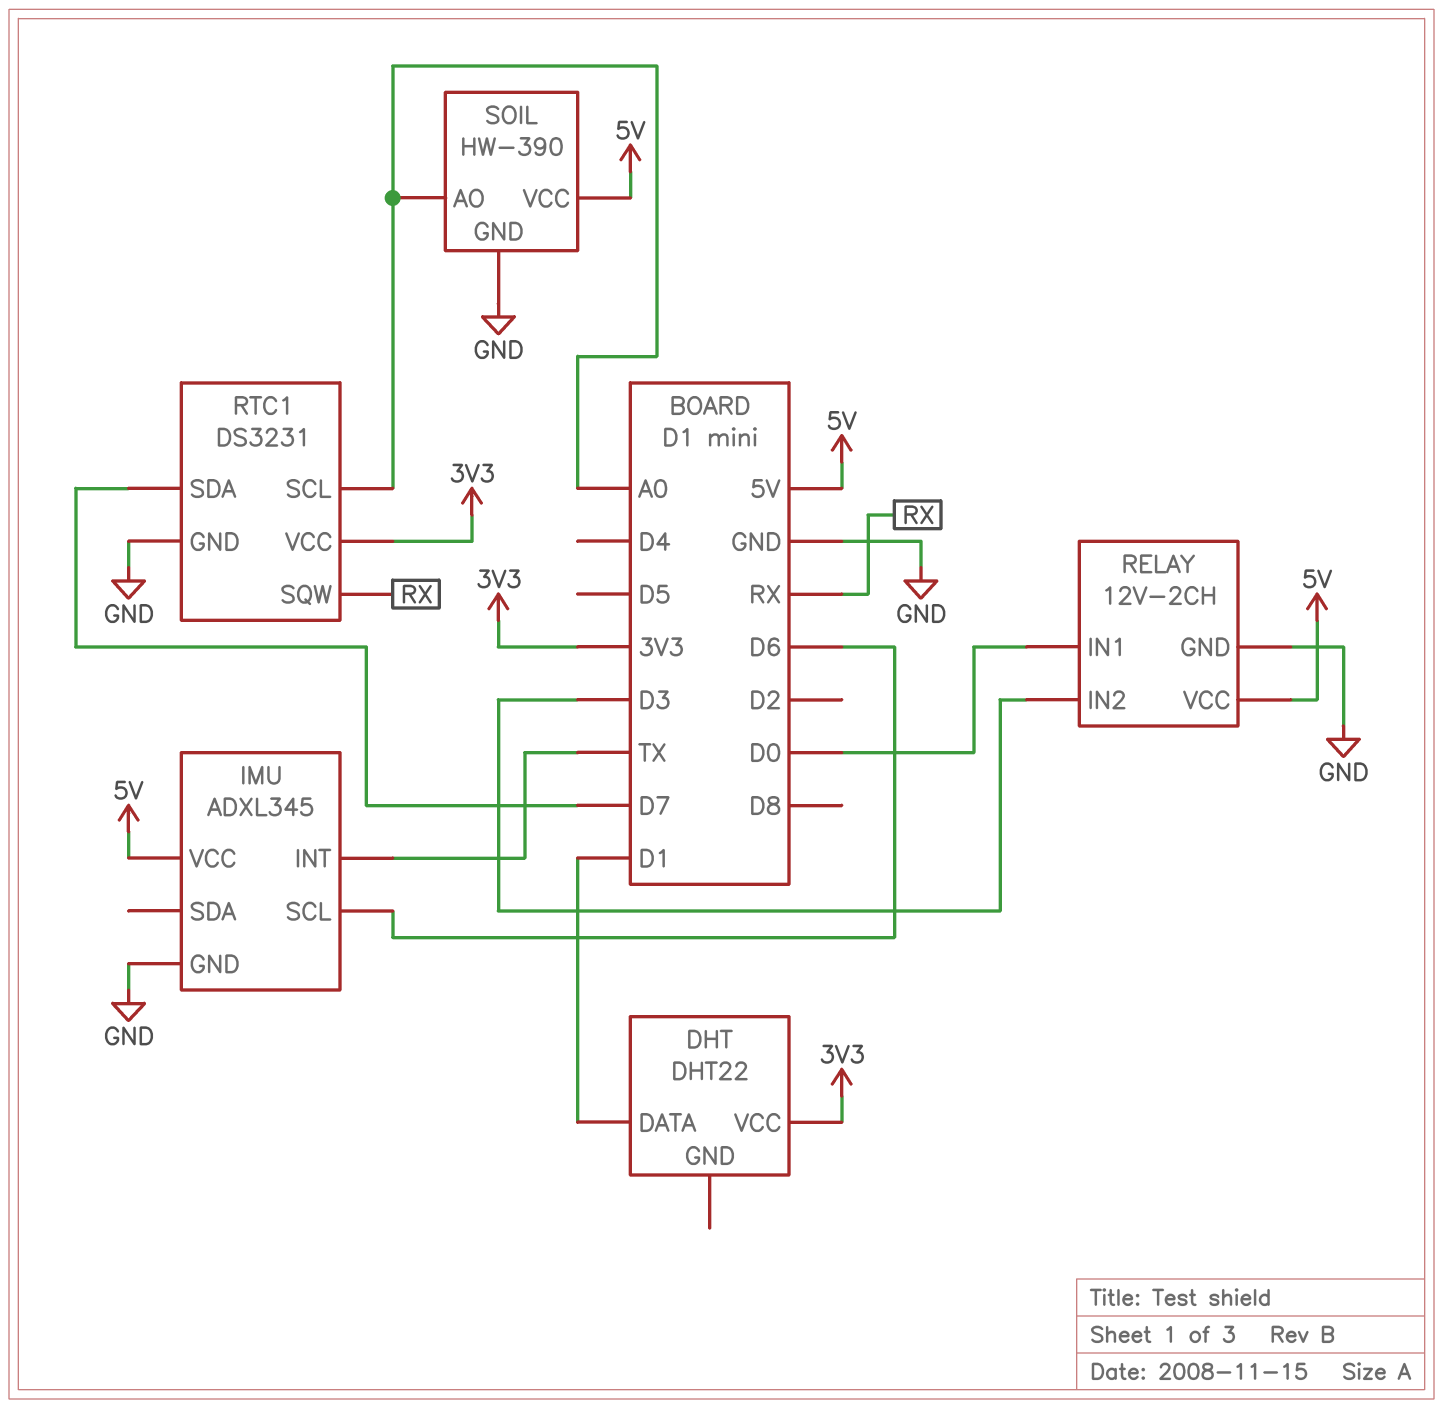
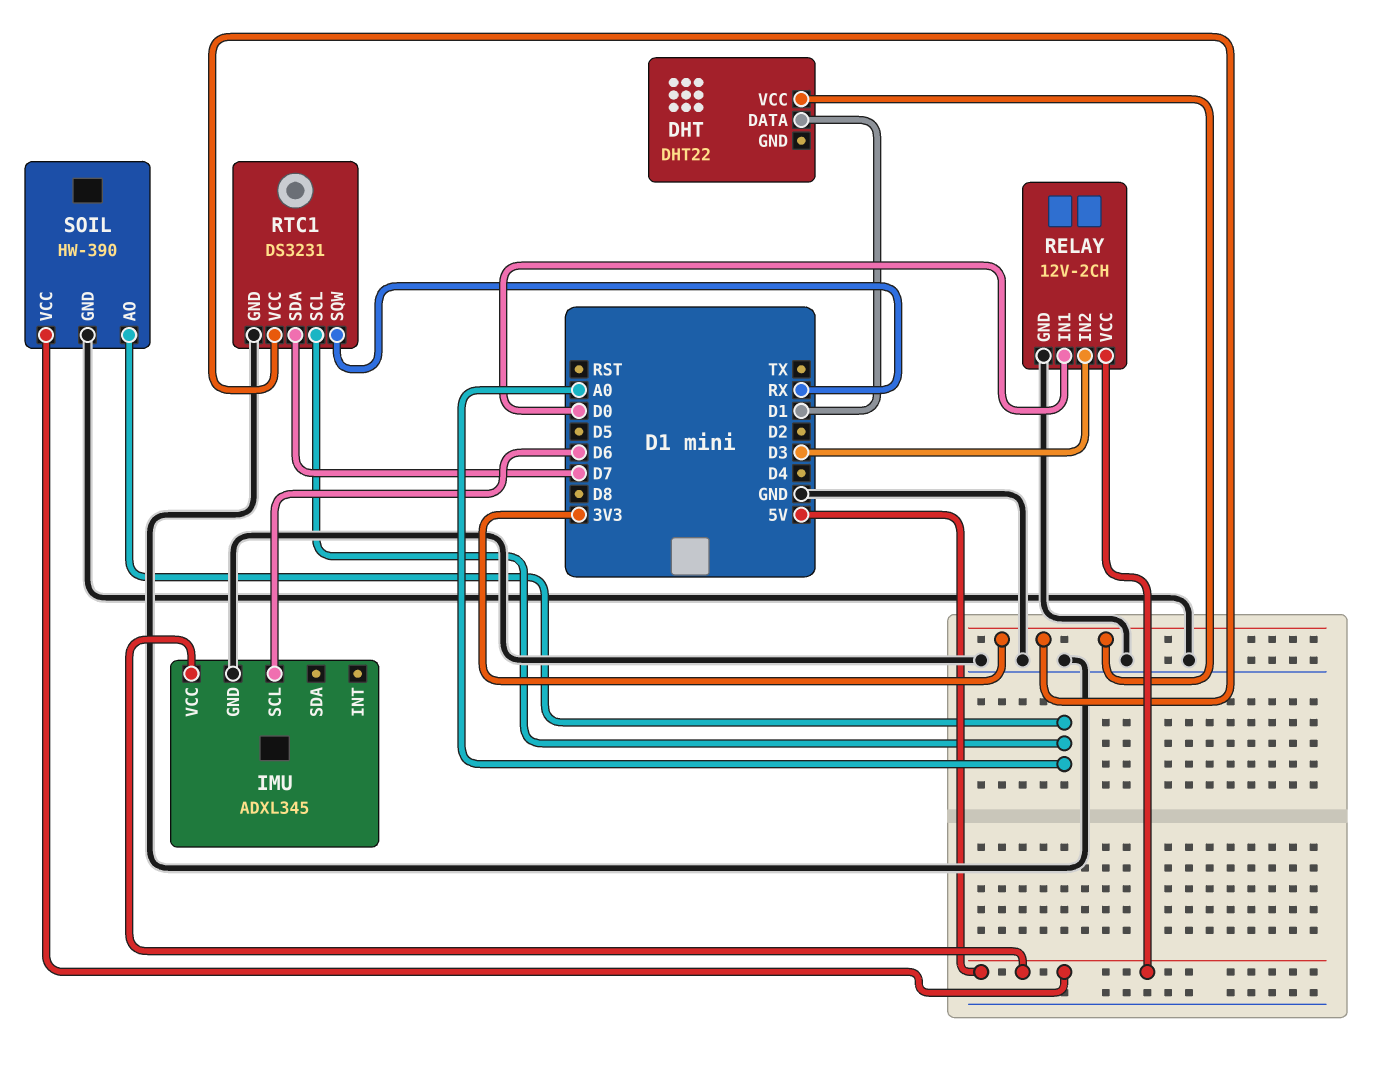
IMU pin INT: TX -> none

